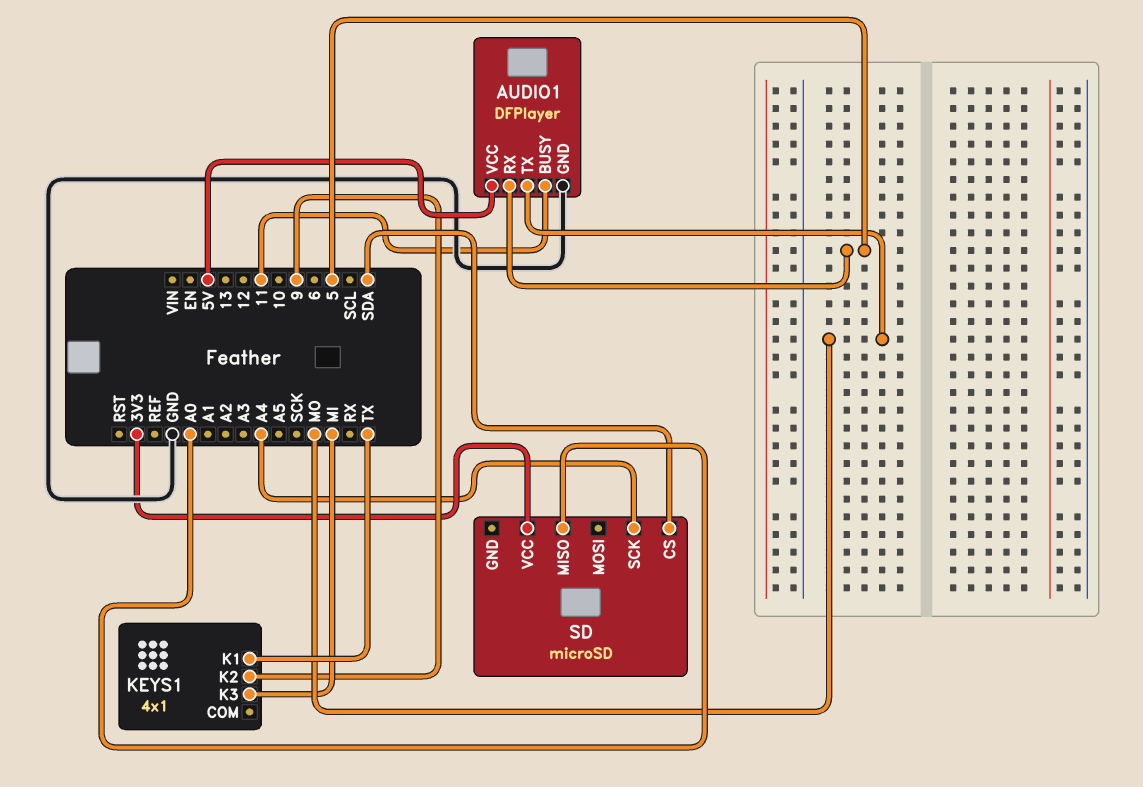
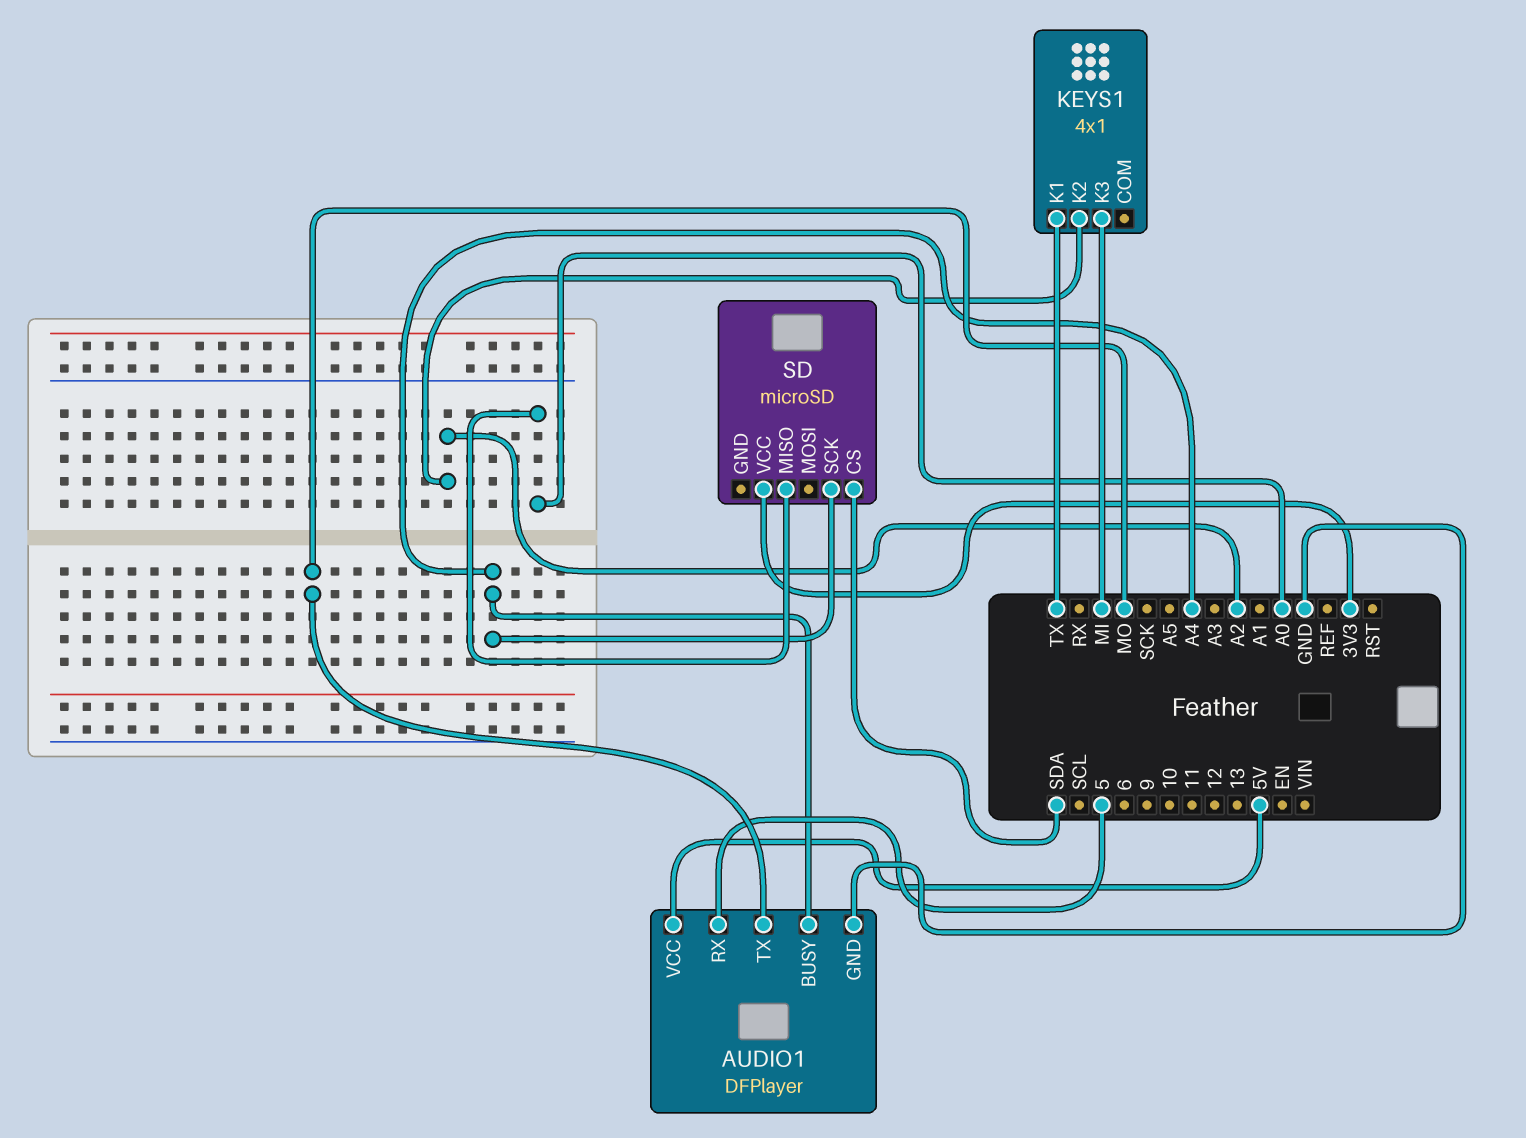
AUDIO1 pin BUSY: 11 -> A4
KEYS1 pin K2: 9 -> A2

